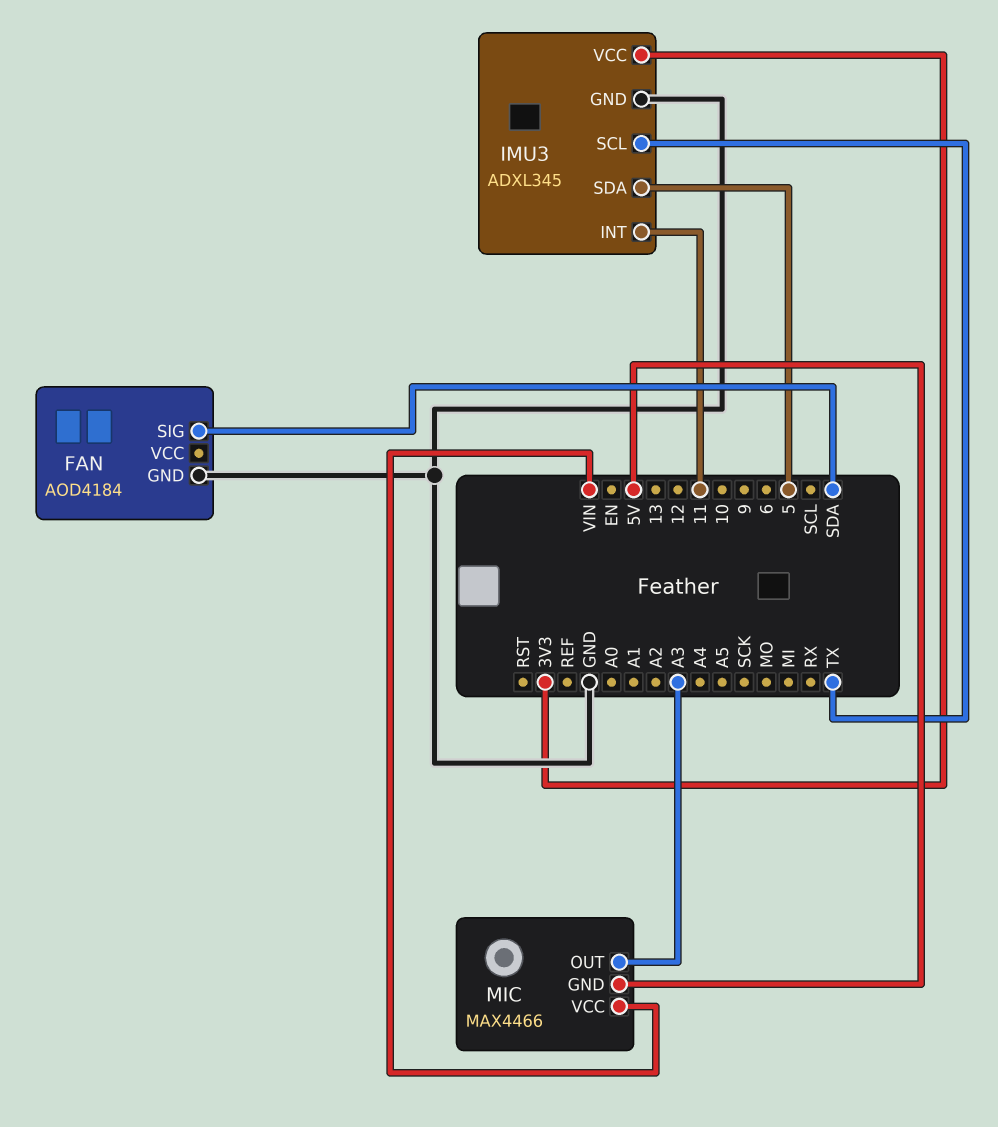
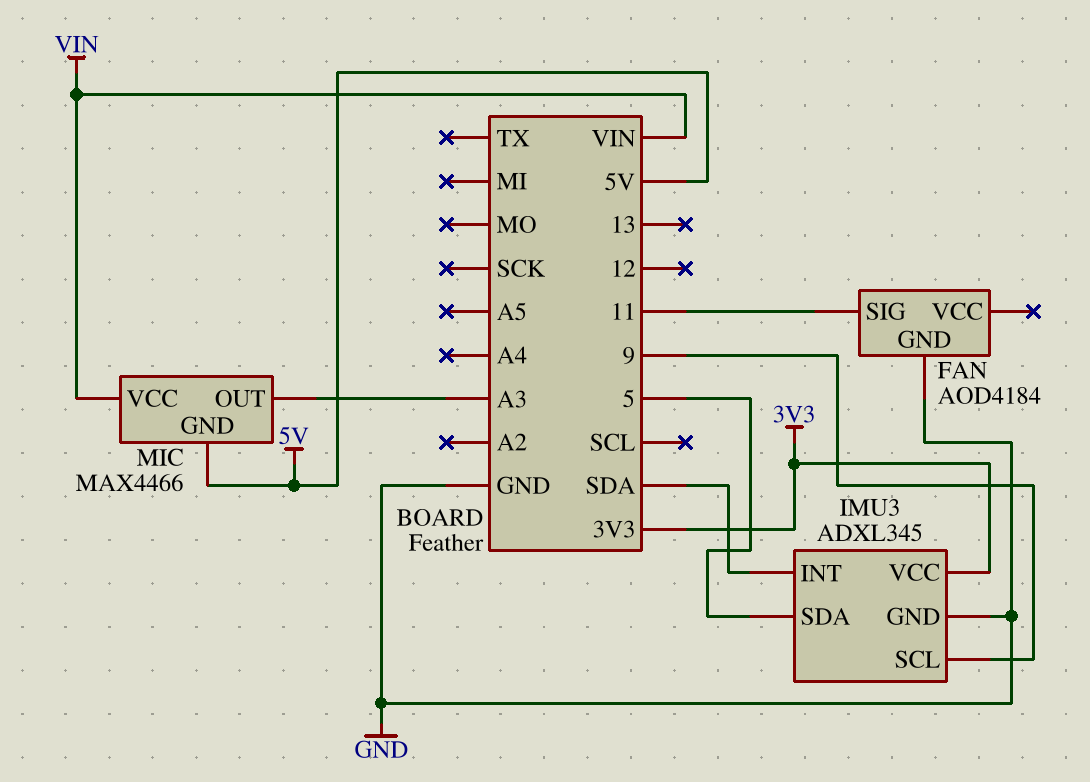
FAN pin SIG: SDA -> 11
IMU3 pin INT: 11 -> SDA
IMU3 pin SCL: TX -> 9

